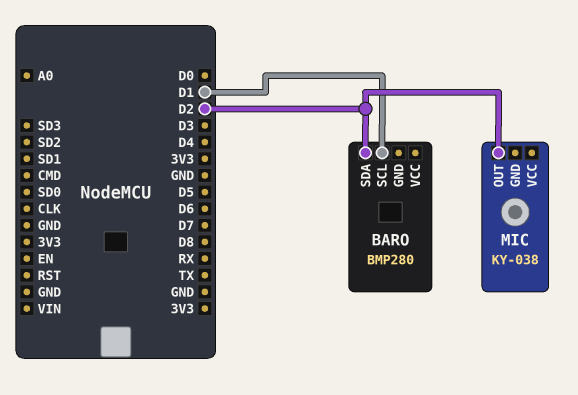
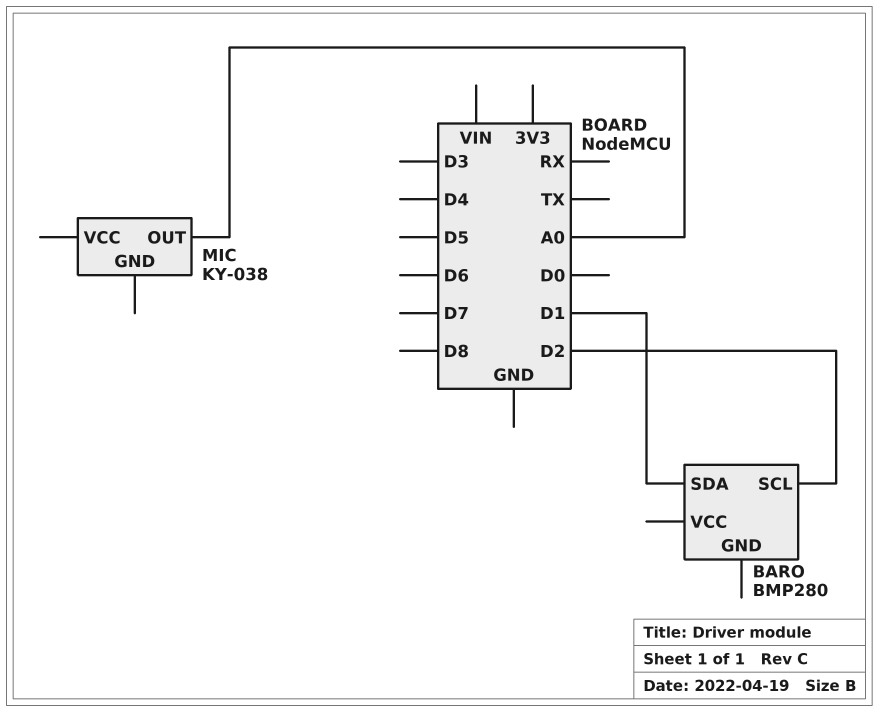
BARO pin SCL: D1 -> D2
BARO pin SDA: D2 -> D1
MIC pin OUT: D2 -> A0

